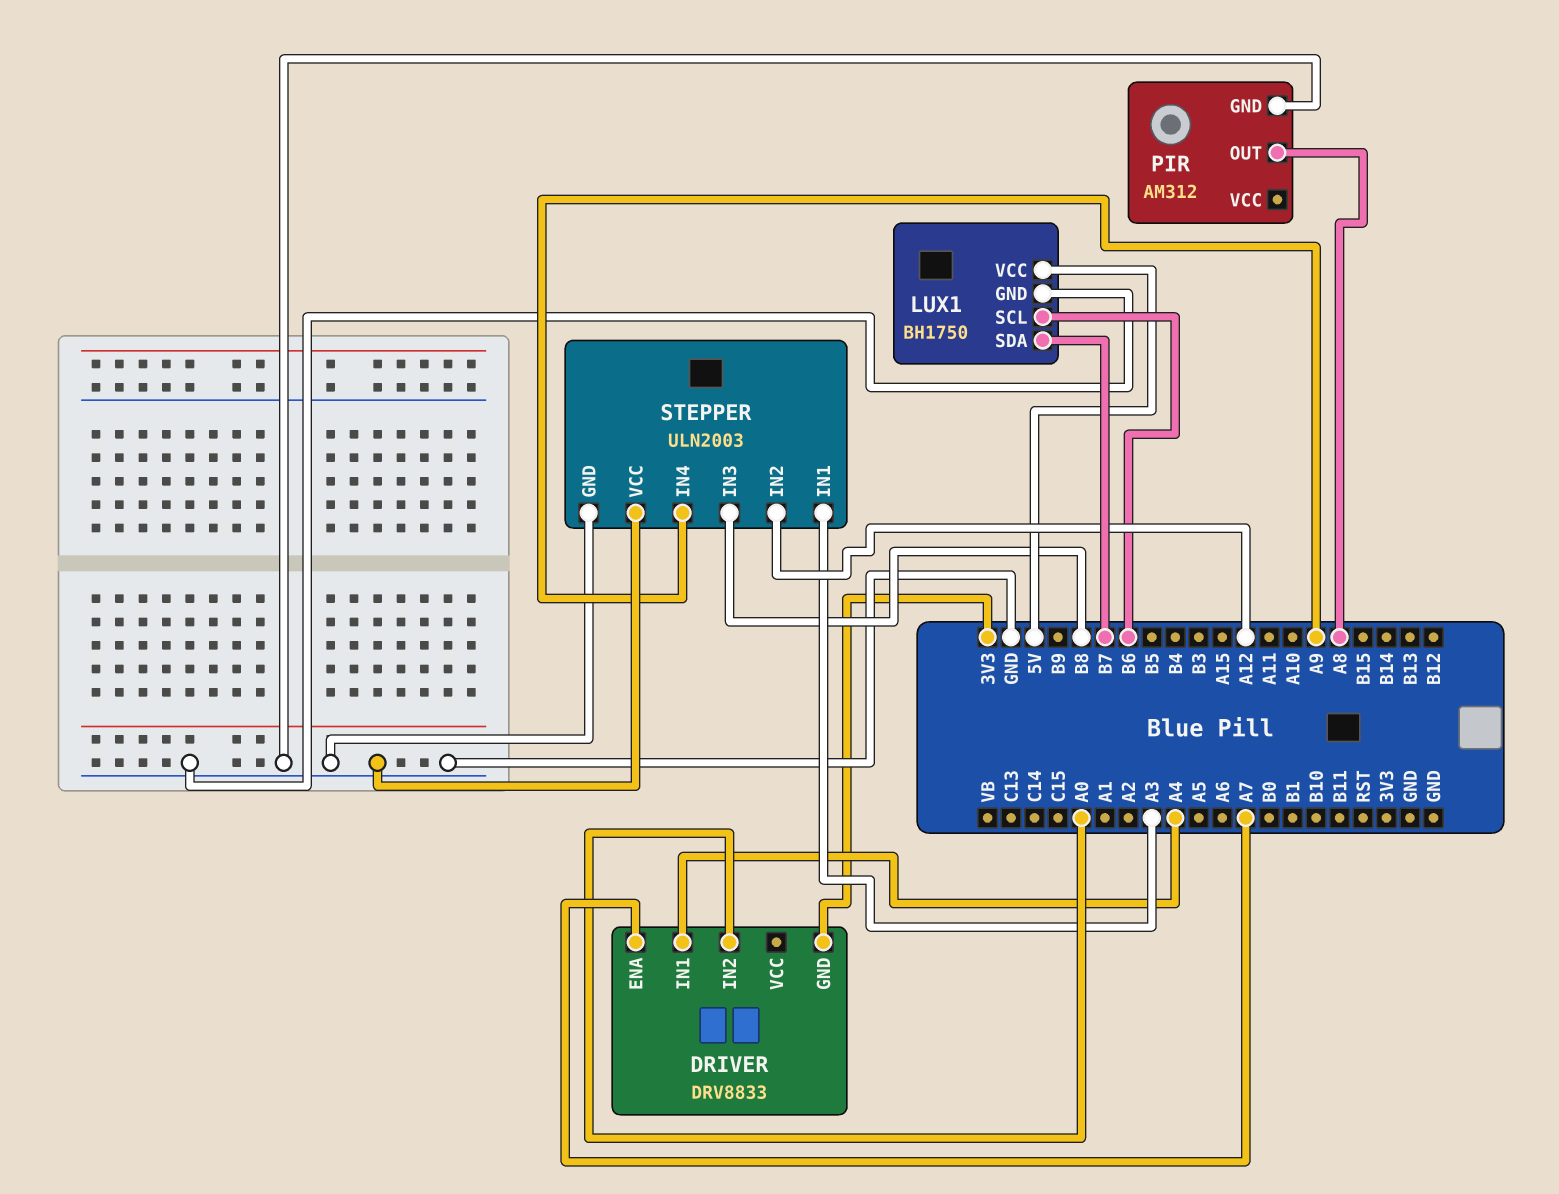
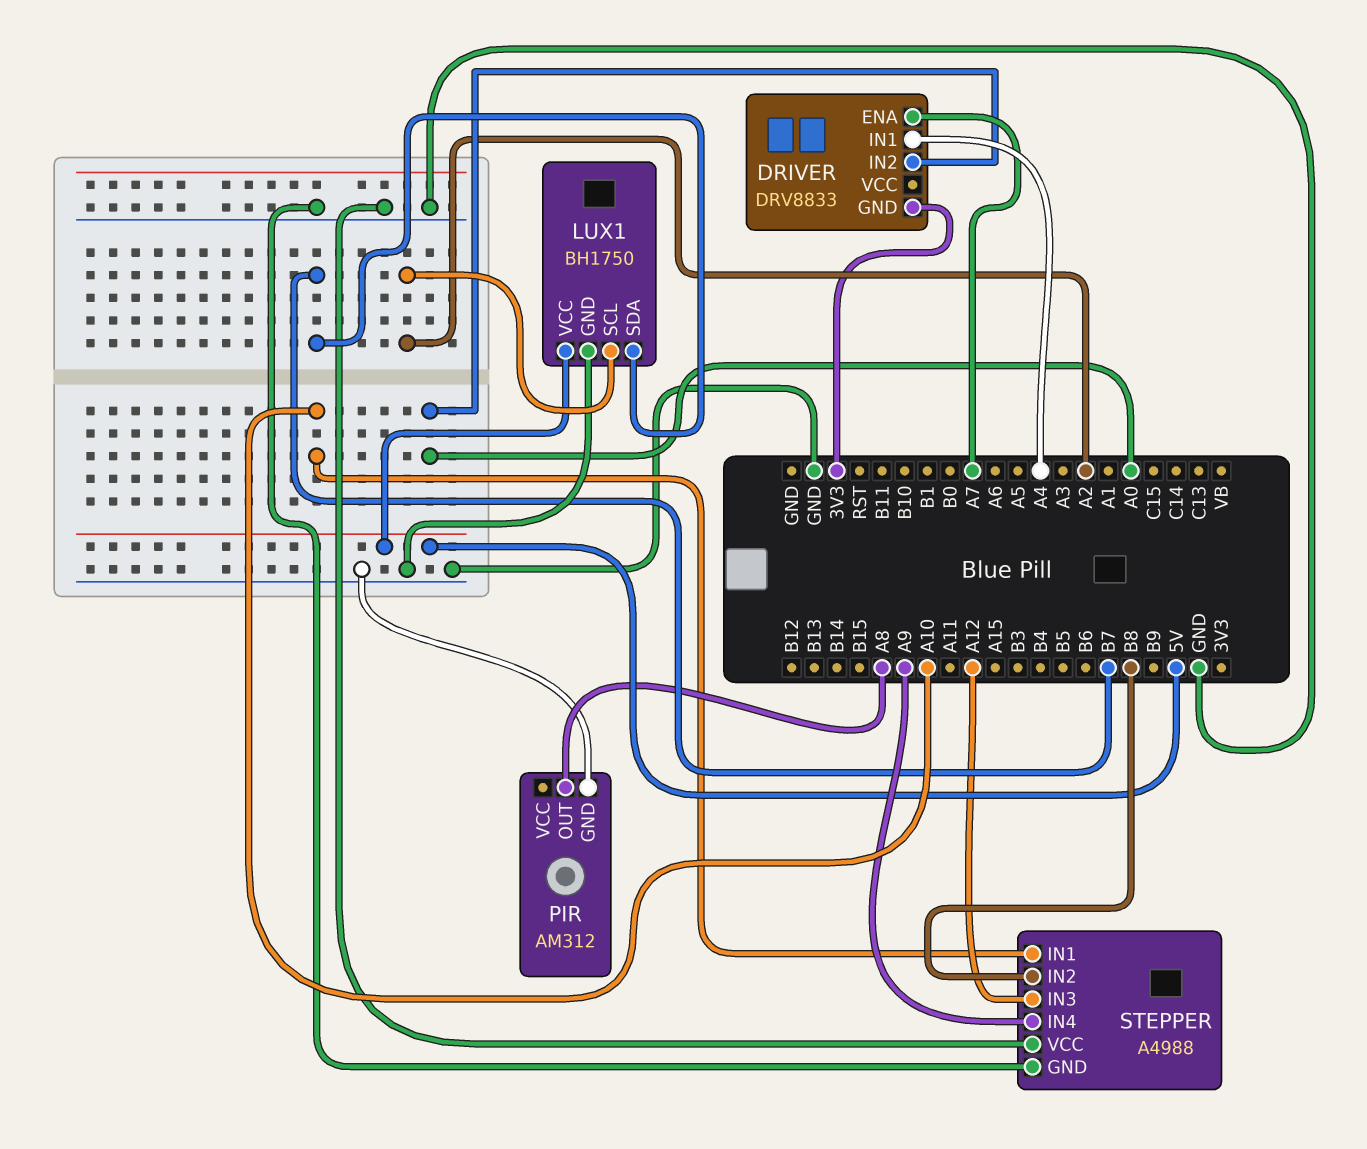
LUX1 pin SCL: B6 -> A2
STEPPER: ULN2003 -> A4988
STEPPER pin IN1: A3 -> A10
STEPPER pin IN2: A12 -> B8
STEPPER pin IN3: B8 -> A12

